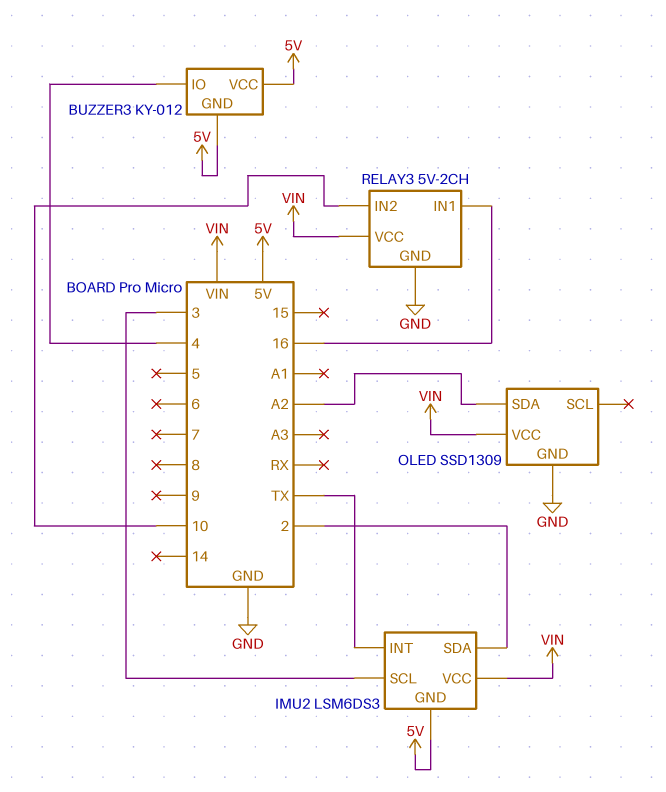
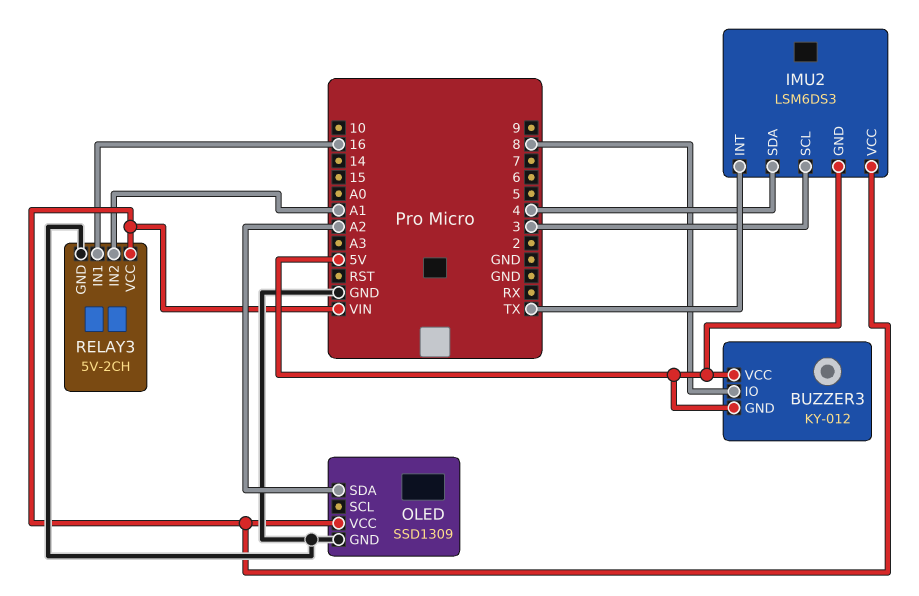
BUZZER3 pin IO: 4 -> 8
IMU2 pin SDA: 2 -> 4
RELAY3 pin IN2: 10 -> A1

